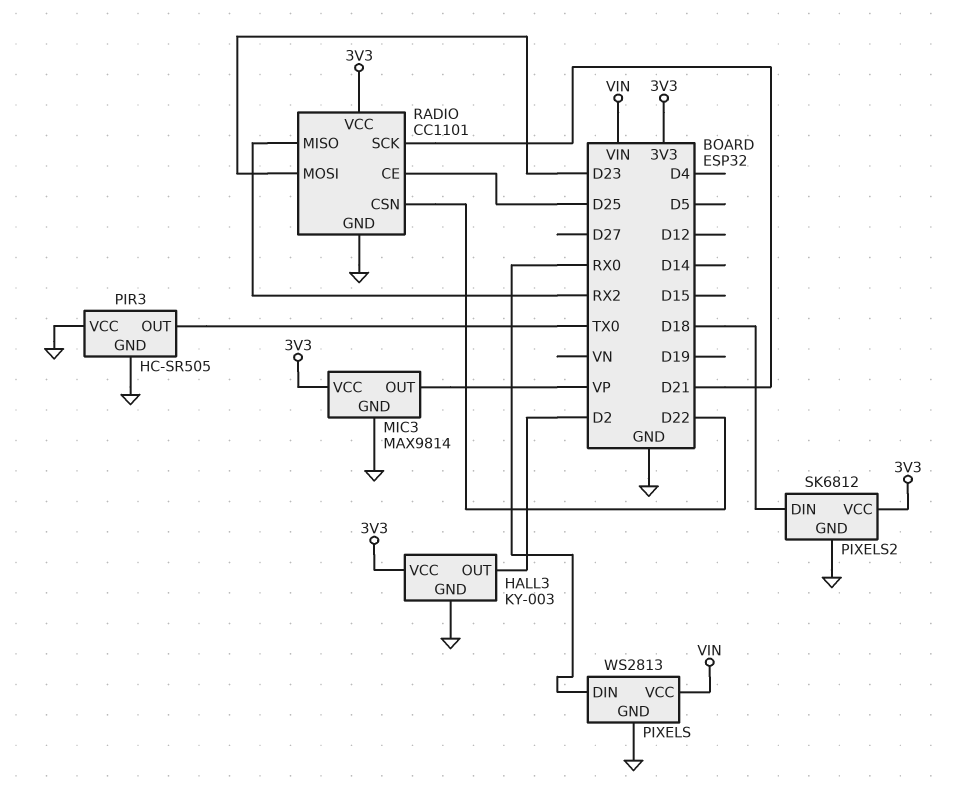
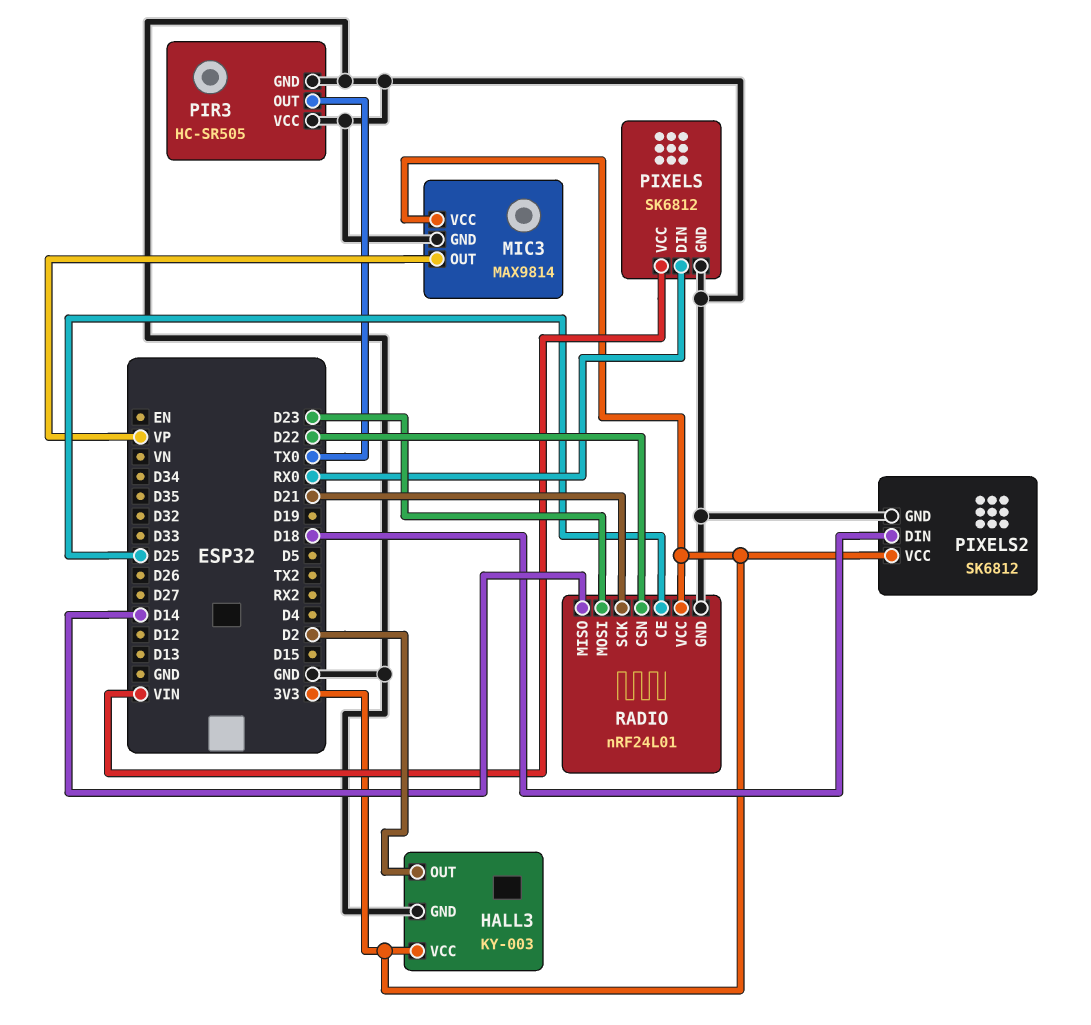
PIXELS: WS2813 -> SK6812
RADIO: CC1101 -> nRF24L01
RADIO pin MISO: RX2 -> D14

